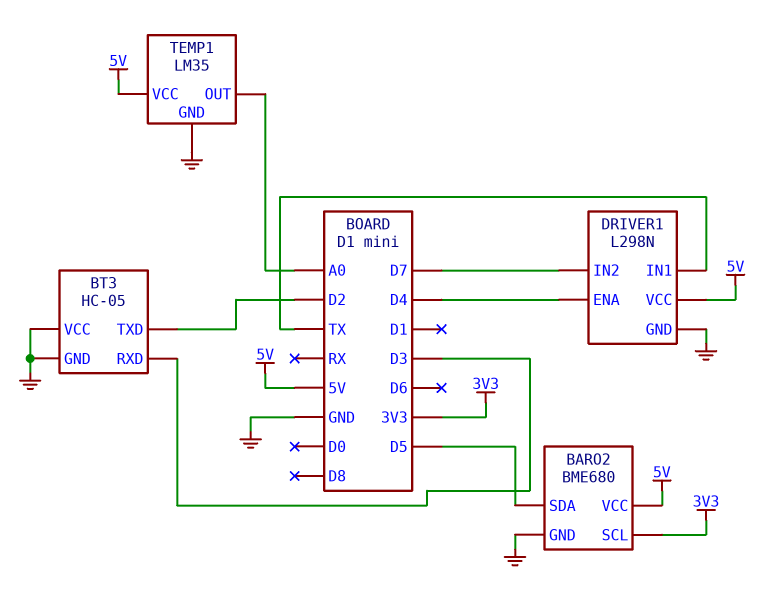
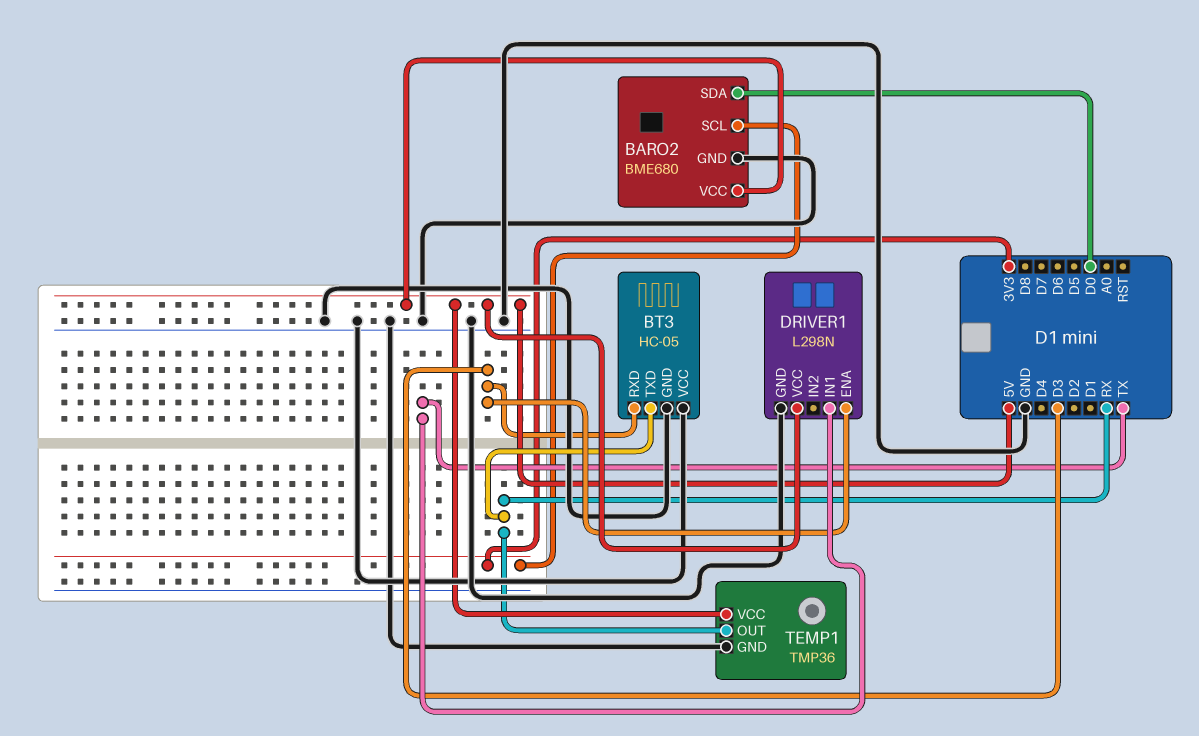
BARO2 pin SDA: D5 -> D0
BT3 pin TXD: D2 -> RX
DRIVER1 pin ENA: D4 -> D3
DRIVER1 pin IN2: D7 -> none
TEMP1: LM35 -> TMP36
TEMP1 pin OUT: A0 -> RX

